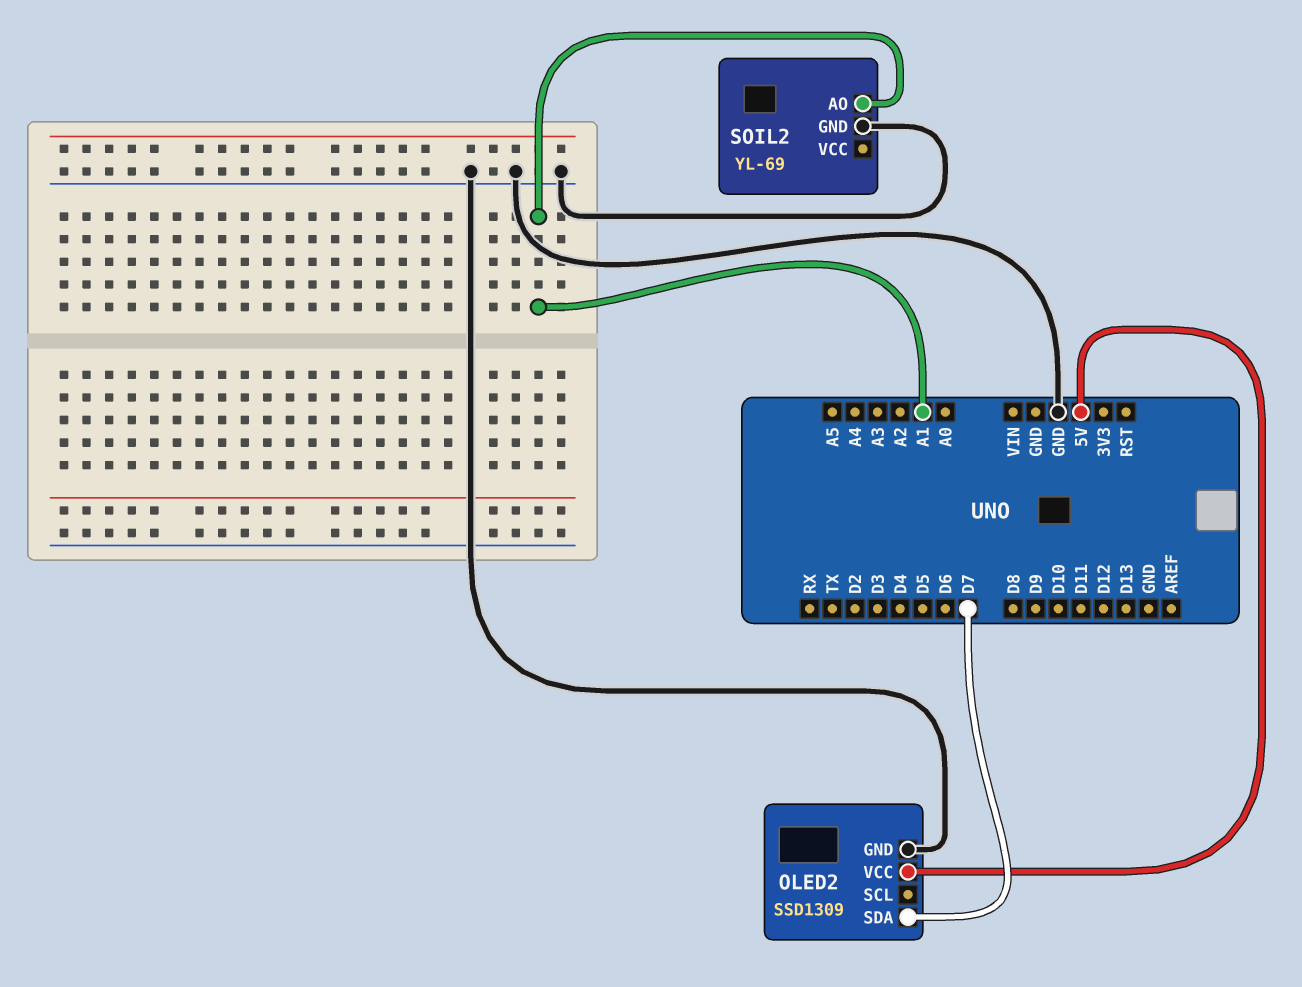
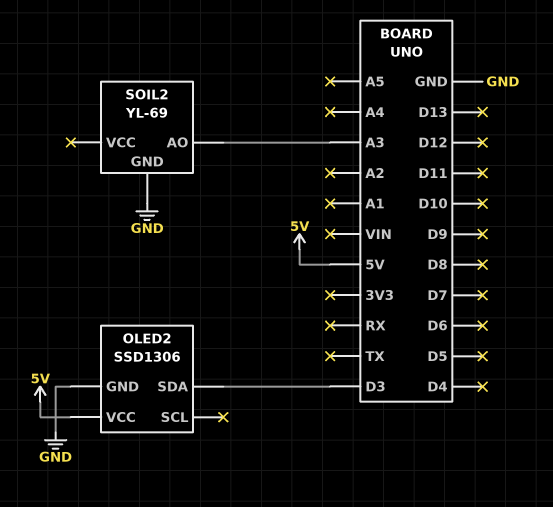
OLED2: SSD1309 -> SSD1306
OLED2 pin SDA: D7 -> D3
SOIL2 pin AO: A1 -> A3

